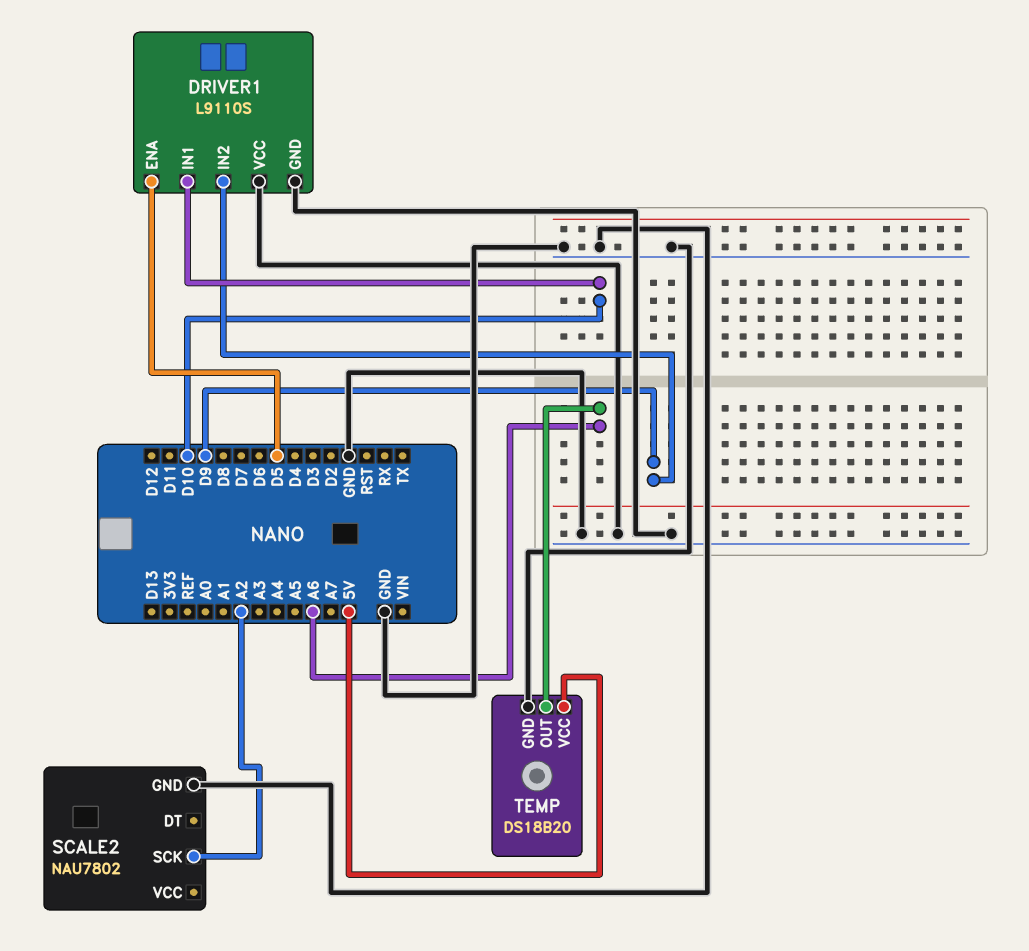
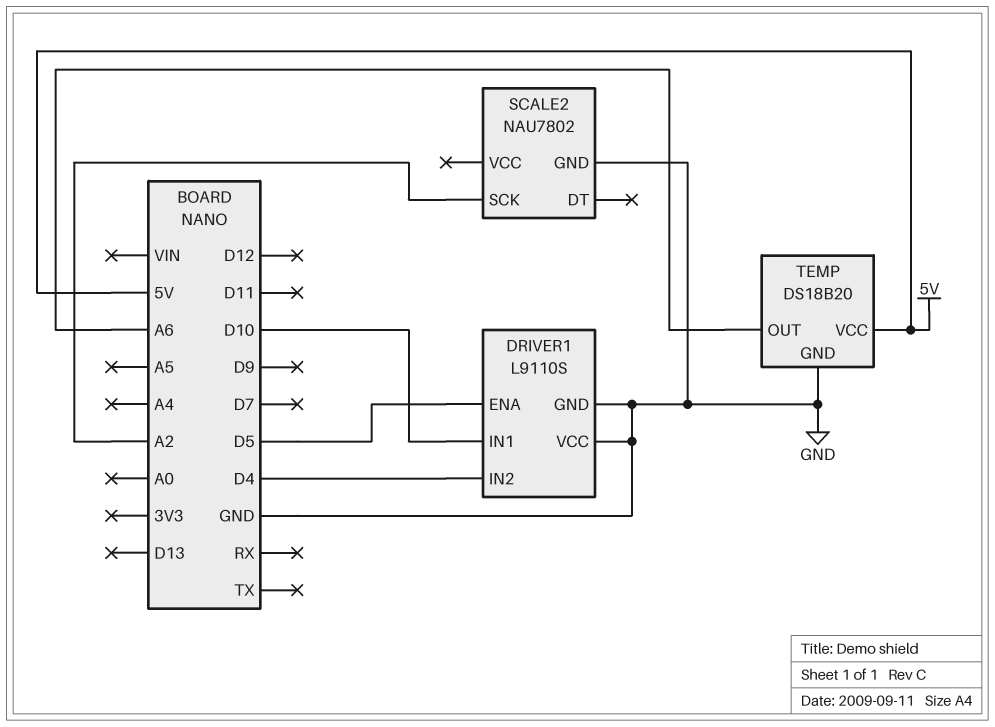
DRIVER1 pin IN2: D9 -> D4

